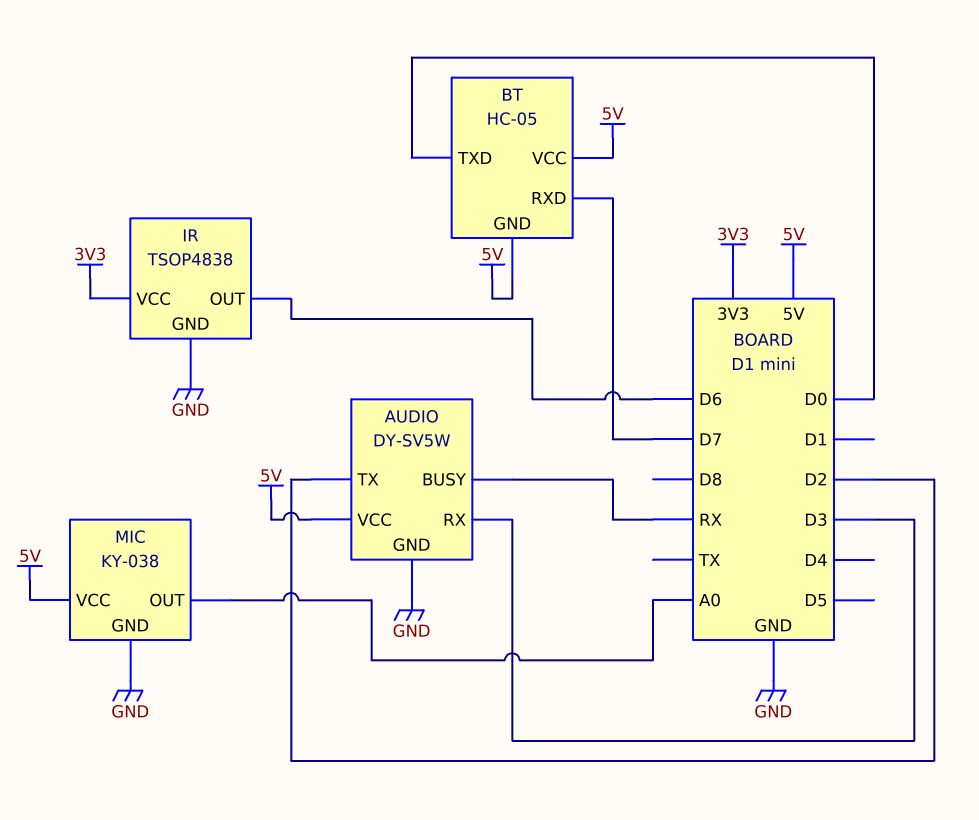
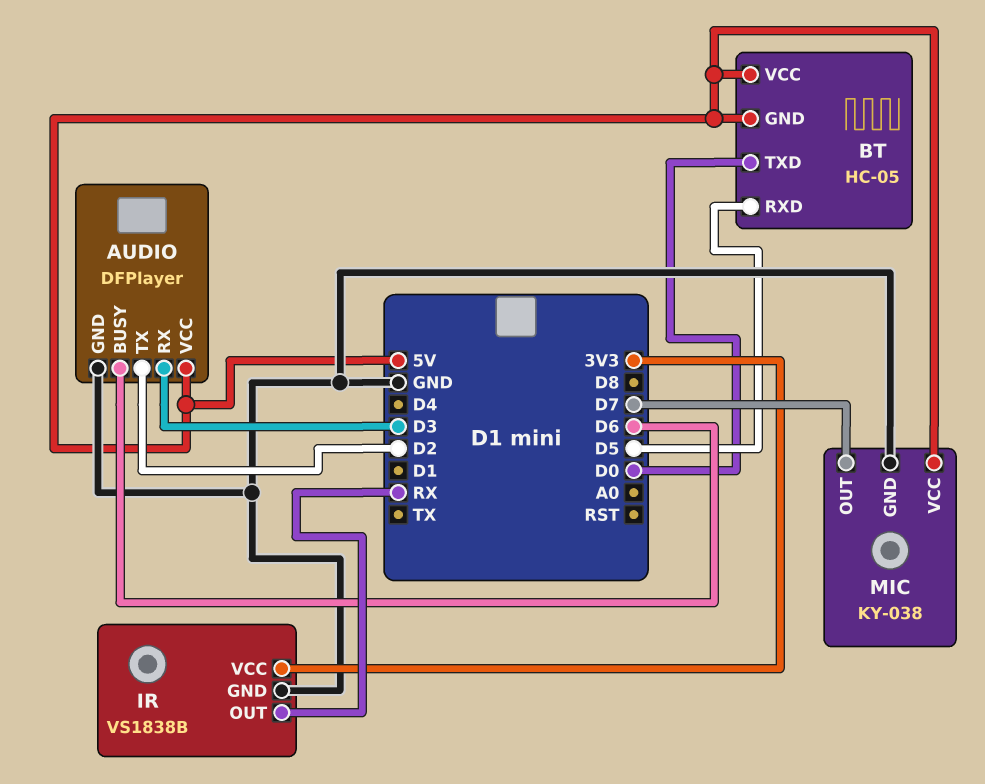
AUDIO: DY-SV5W -> DFPlayer
AUDIO pin BUSY: RX -> D6
BT pin RXD: D7 -> D5
IR: TSOP4838 -> VS1838B
IR pin OUT: D6 -> RX
MIC pin OUT: A0 -> D7

